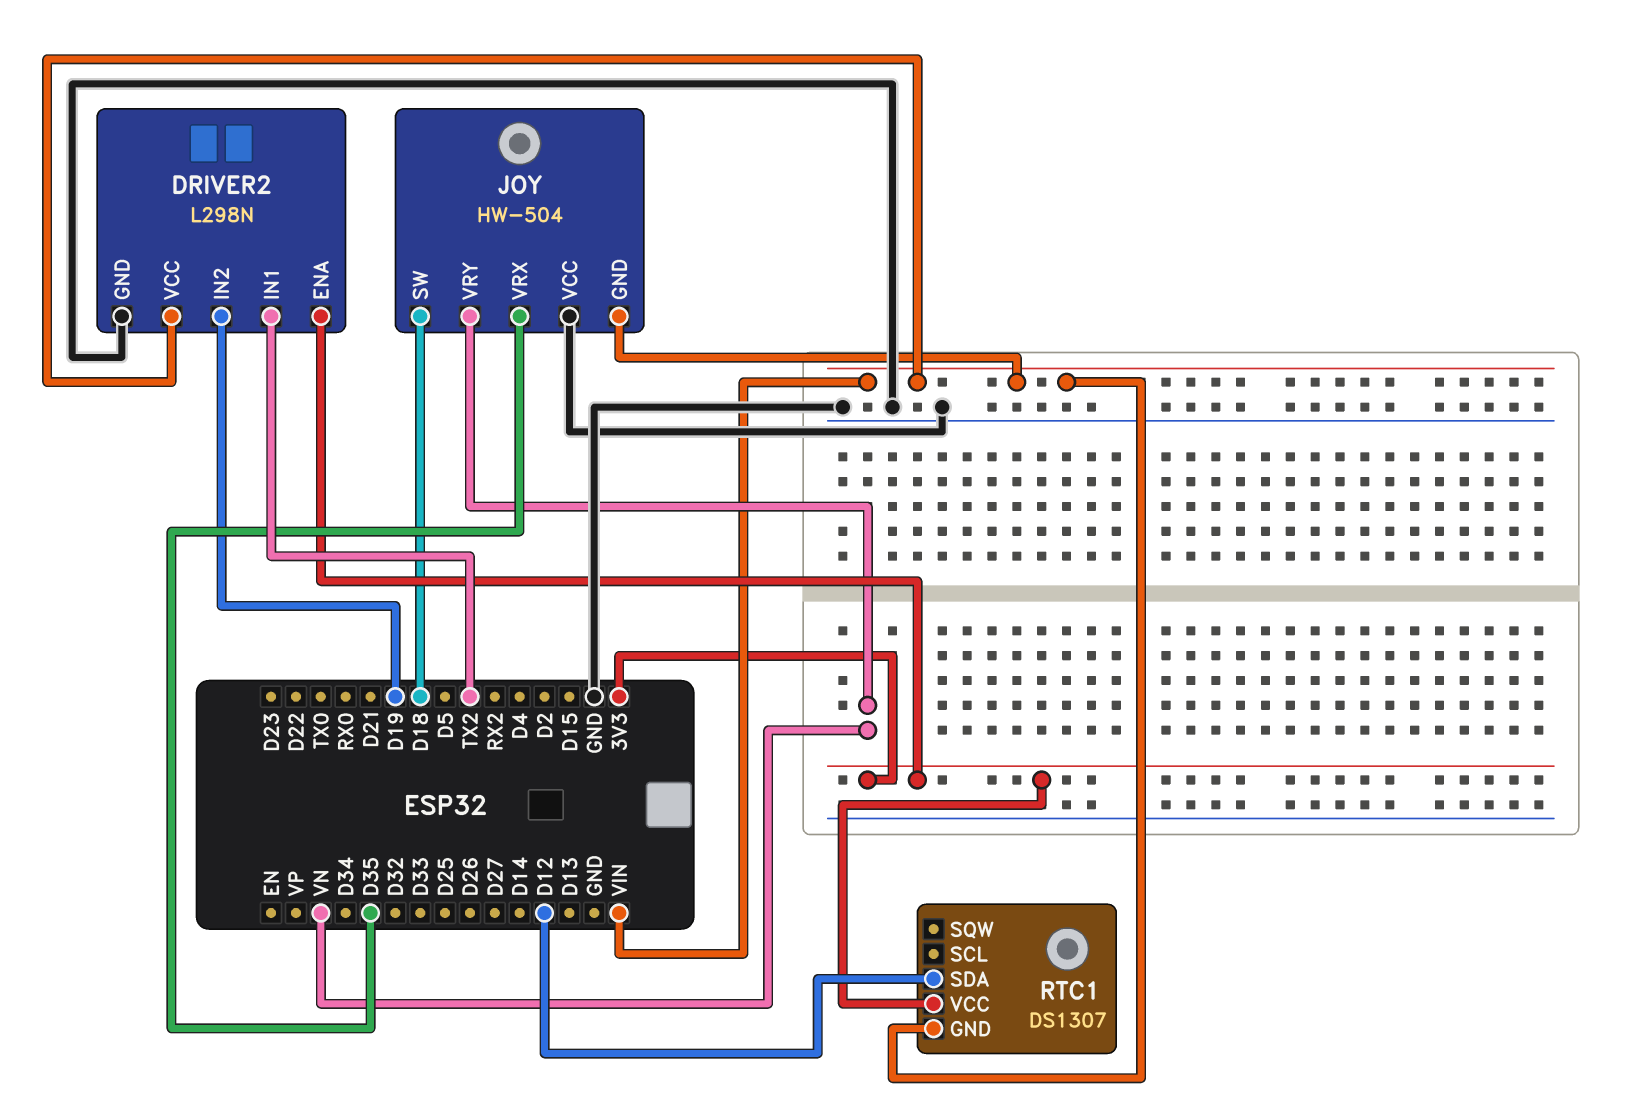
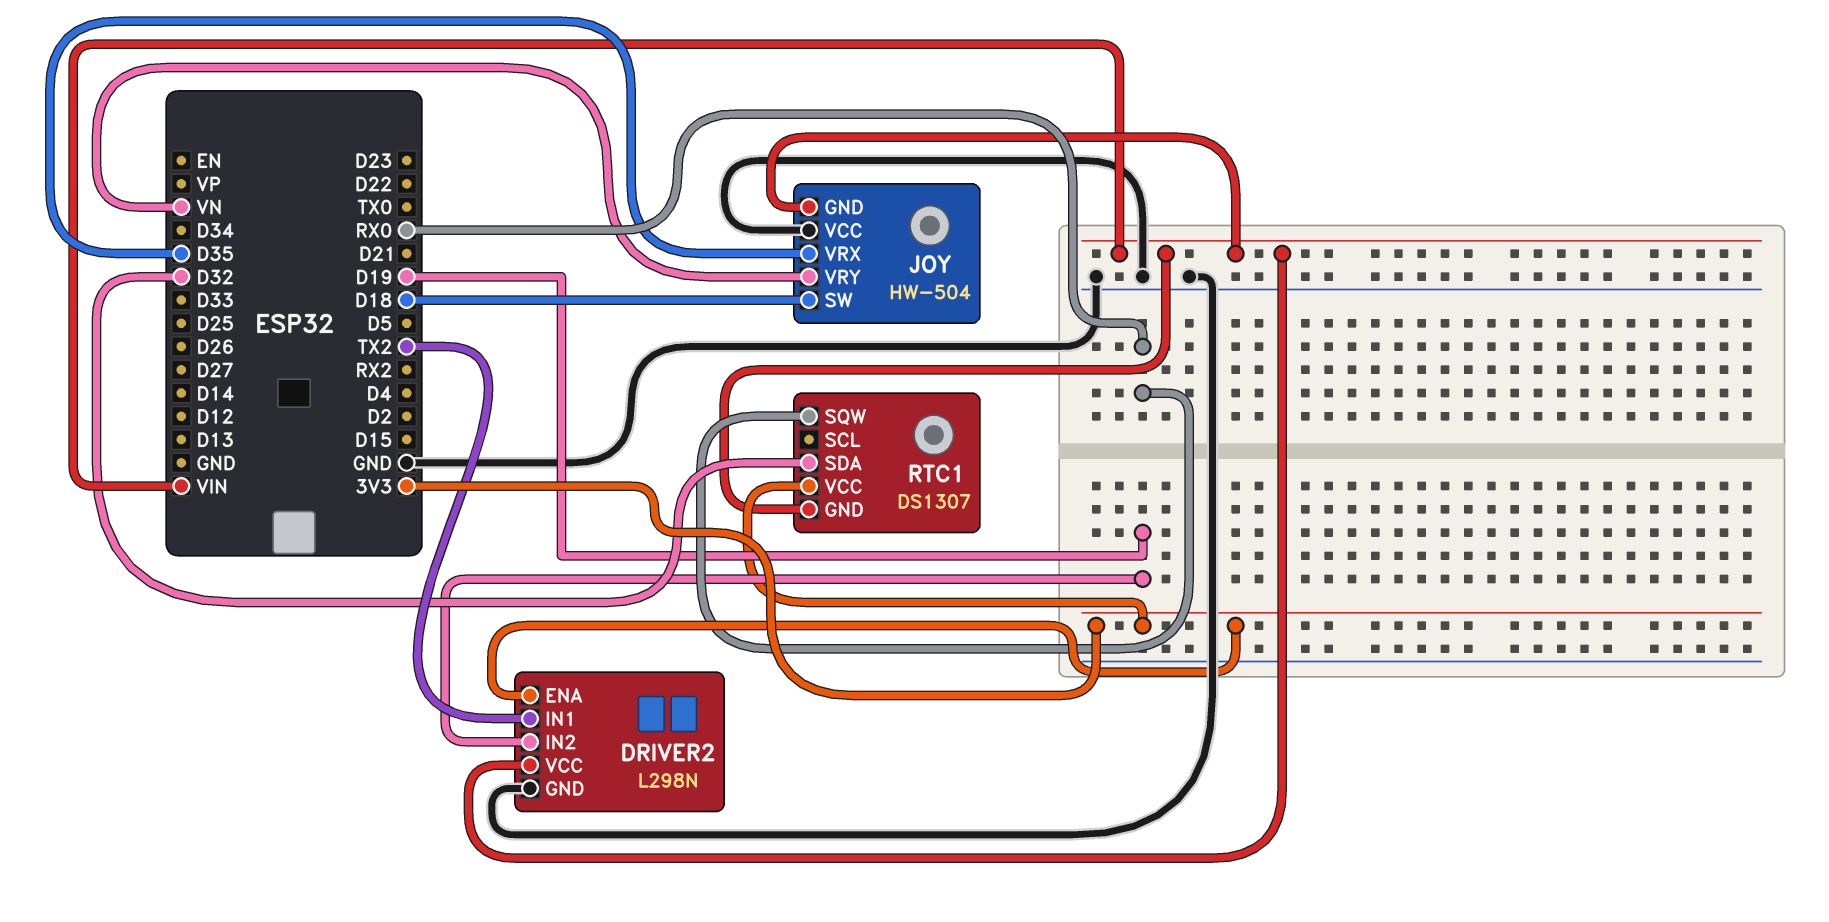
RTC1 pin SDA: D12 -> D32
RTC1 pin SQW: none -> RX0

